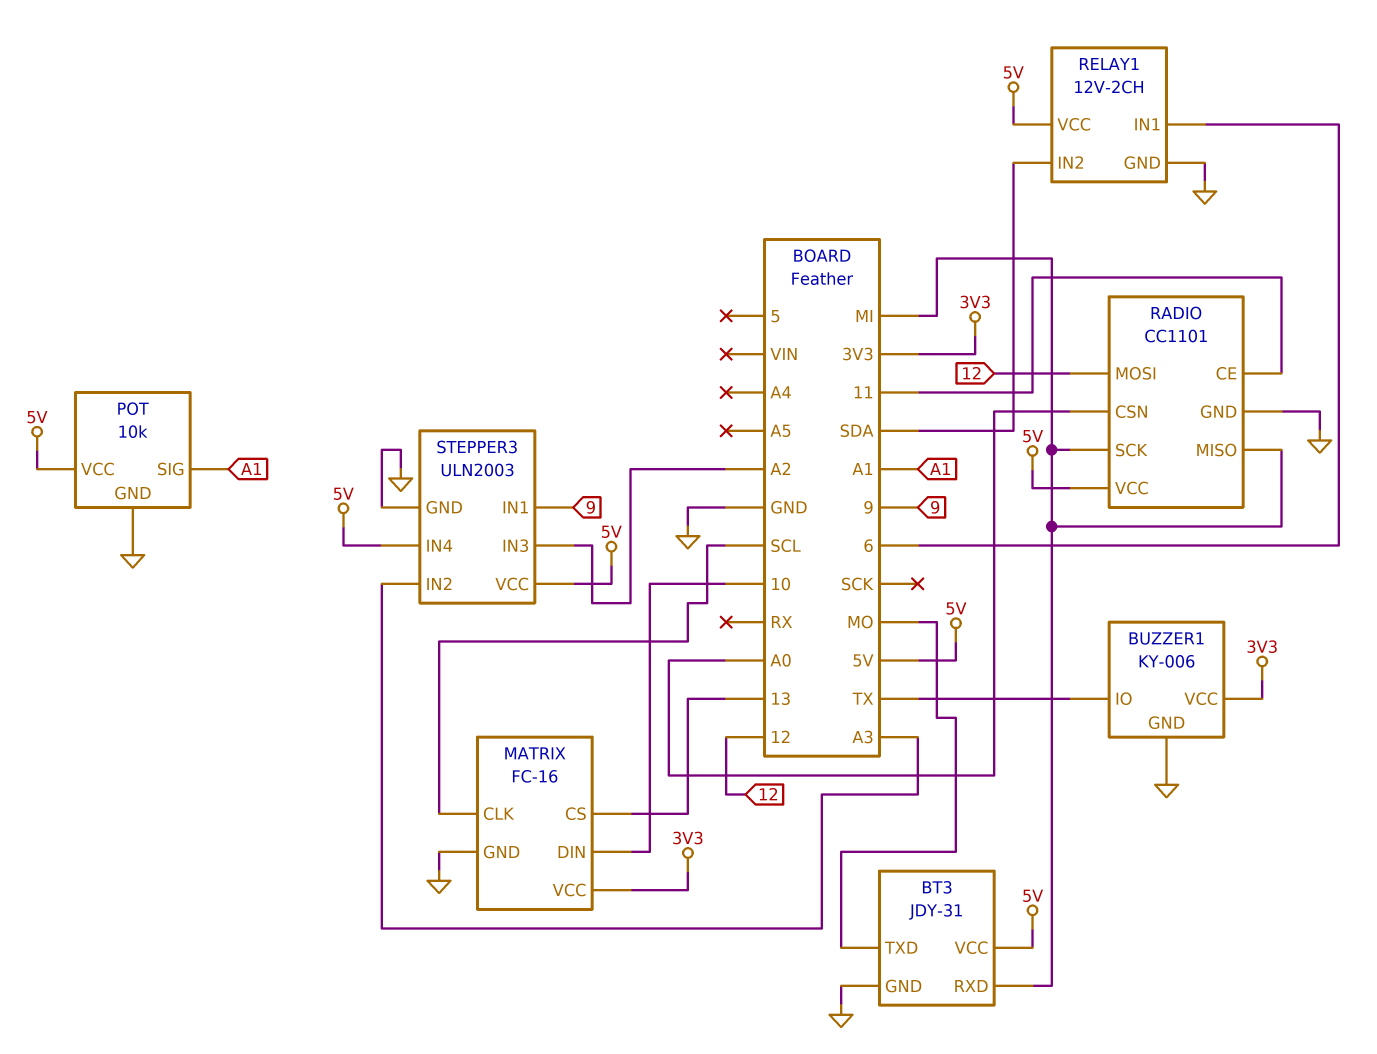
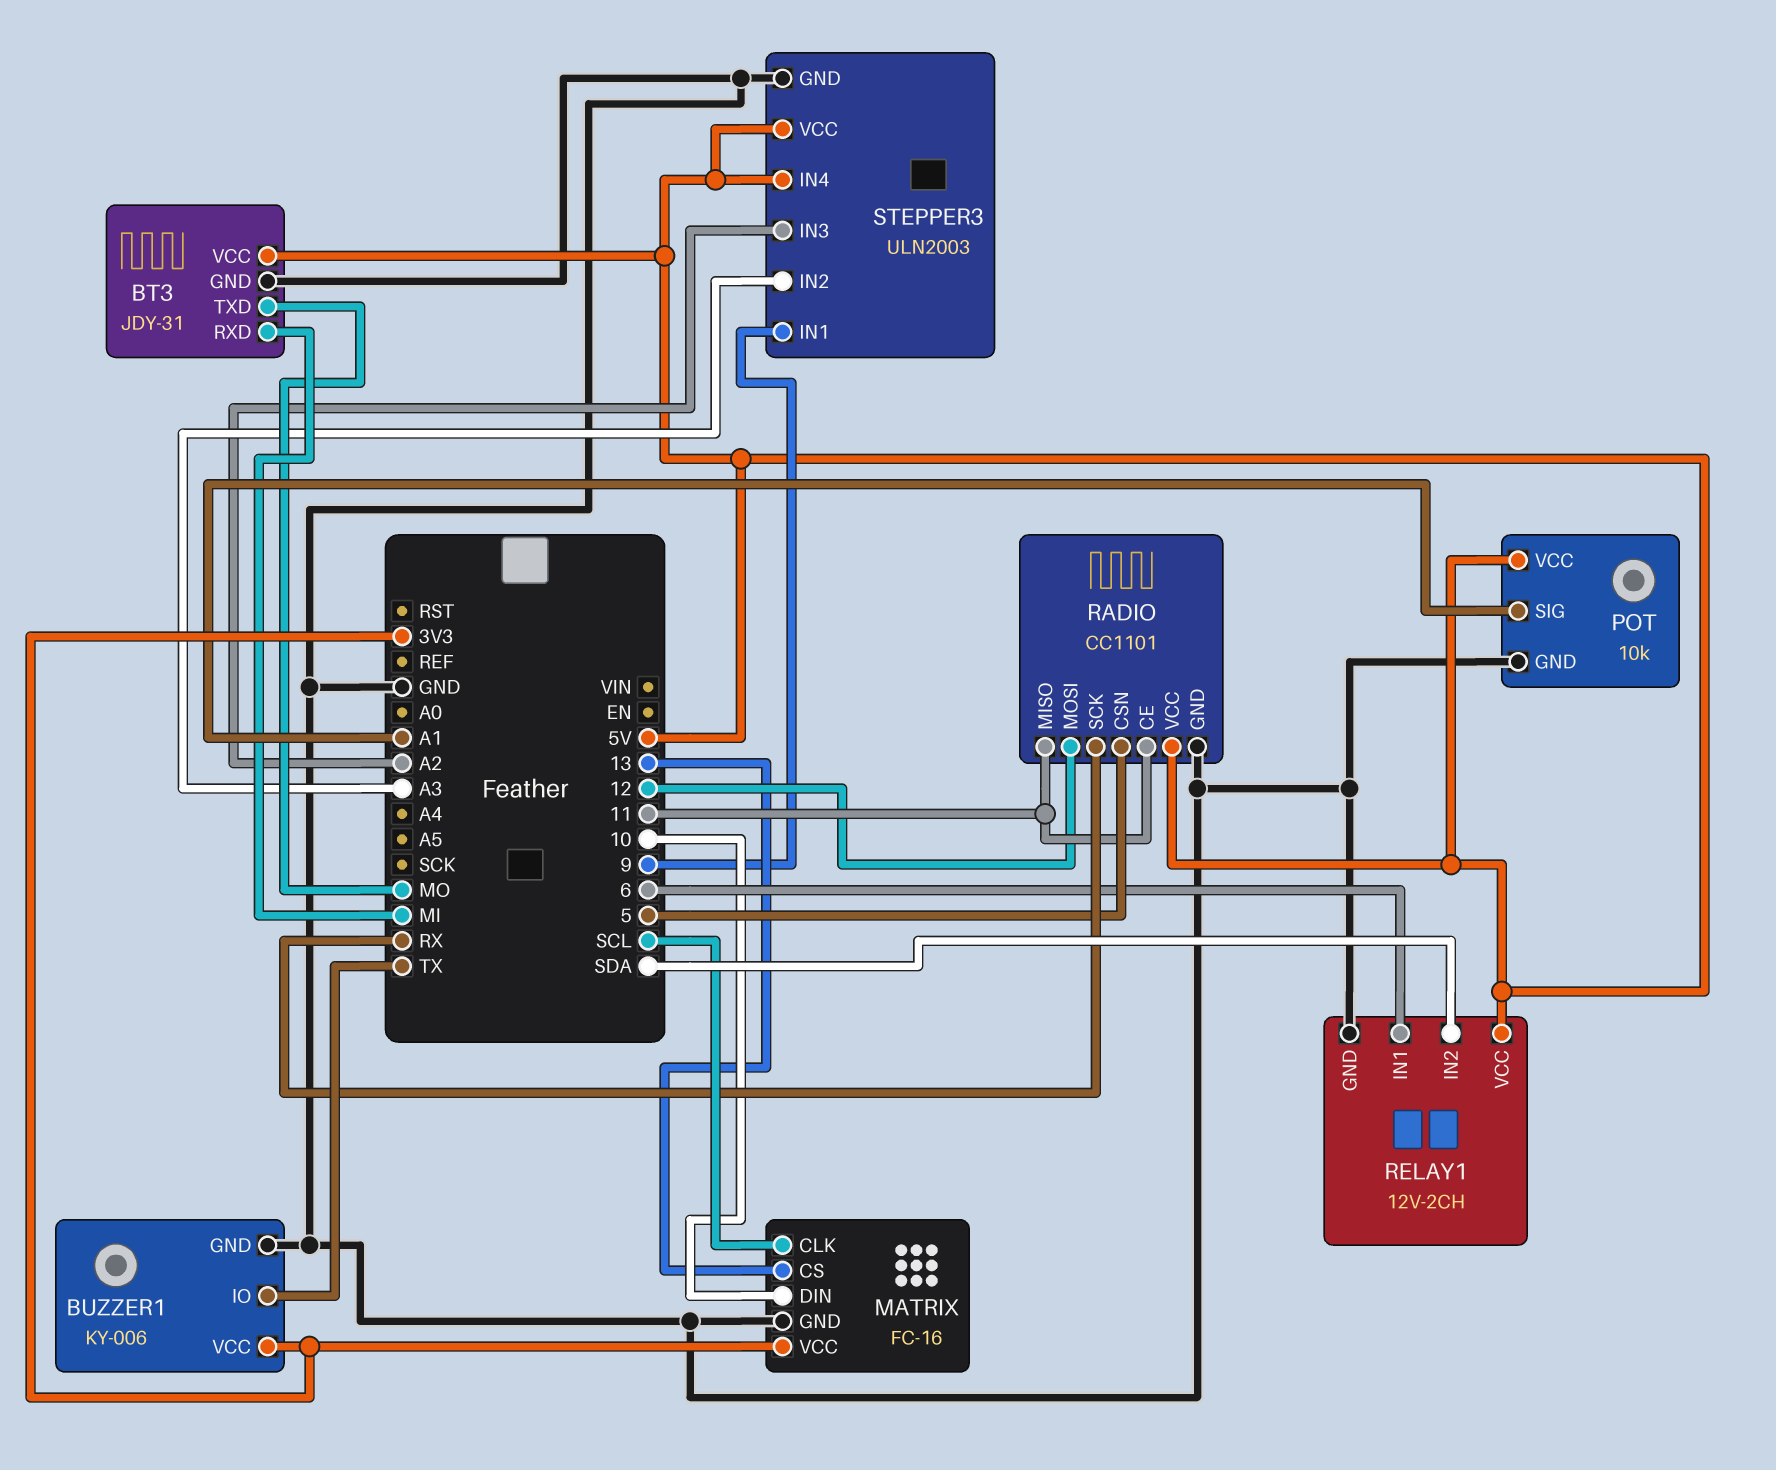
RADIO pin CSN: A0 -> 5
RADIO pin MISO: MI -> 11
RADIO pin SCK: MI -> RX

